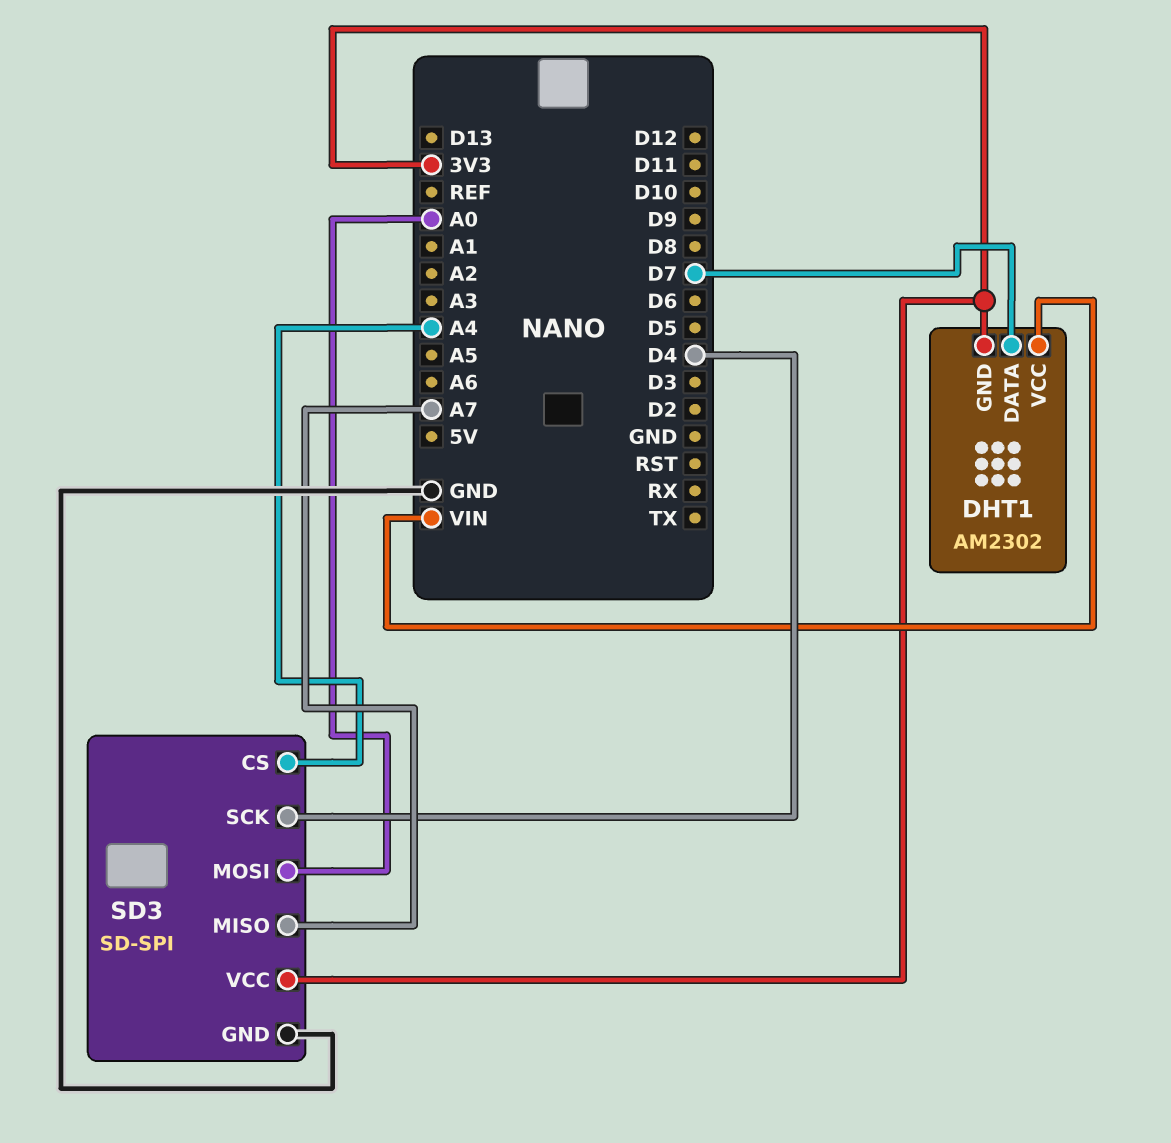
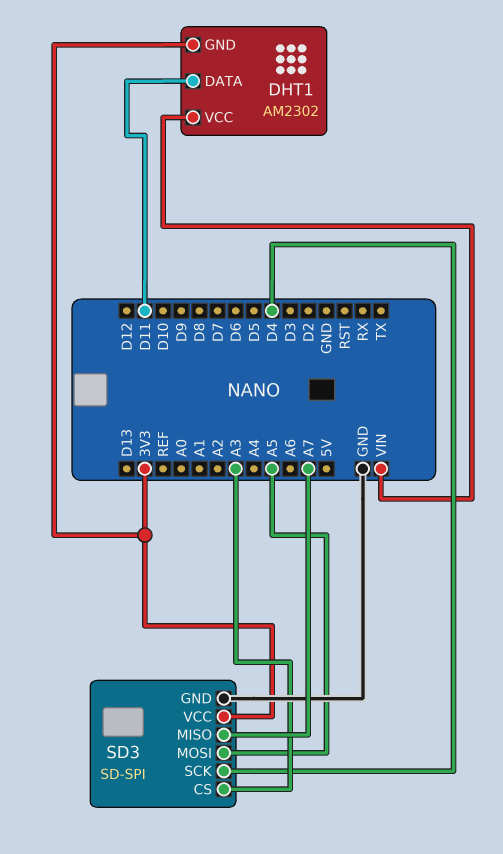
DHT1 pin DATA: D7 -> D11
SD3 pin CS: A4 -> A3
SD3 pin MOSI: A0 -> A5

